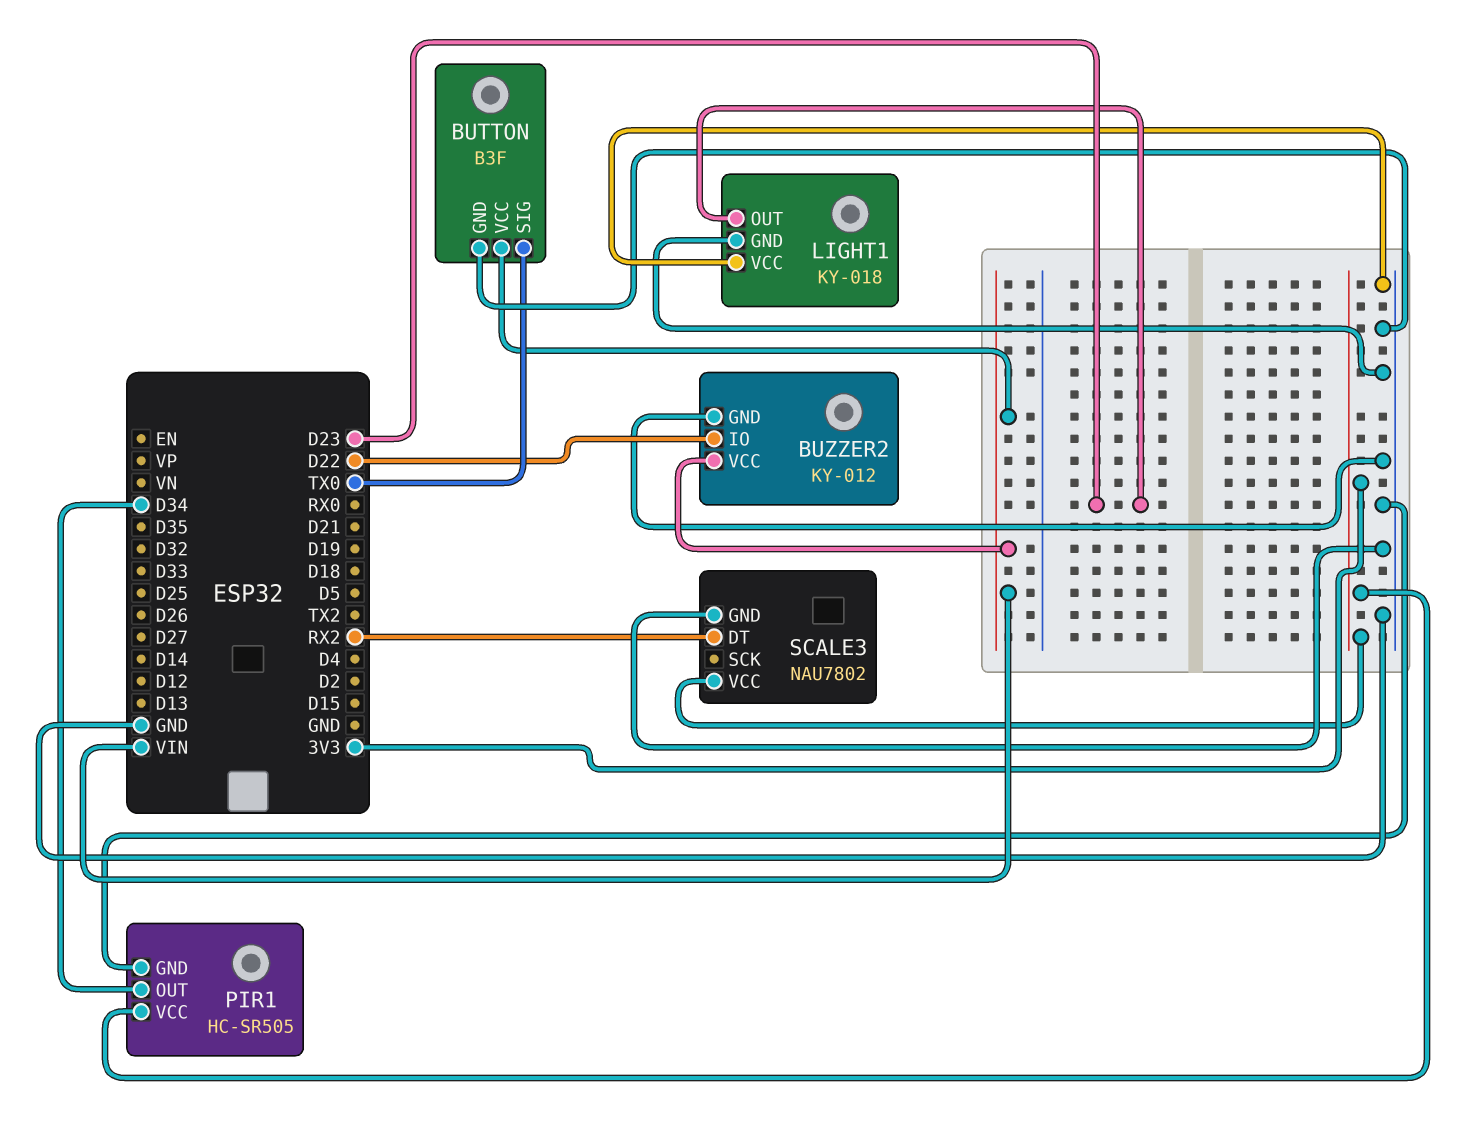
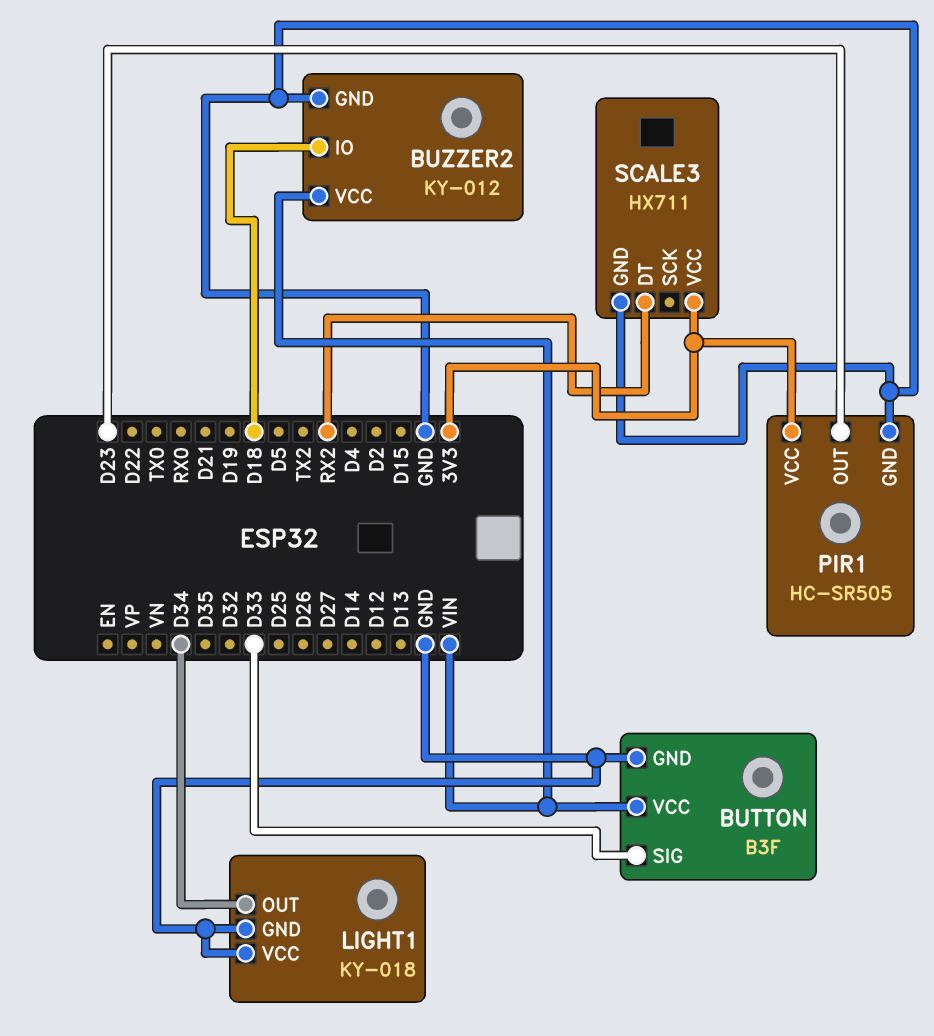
BUTTON pin SIG: TX0 -> D33
BUZZER2 pin IO: D22 -> D18
LIGHT1 pin OUT: D23 -> D34
PIR1 pin OUT: D34 -> D23
SCALE3: NAU7802 -> HX711

